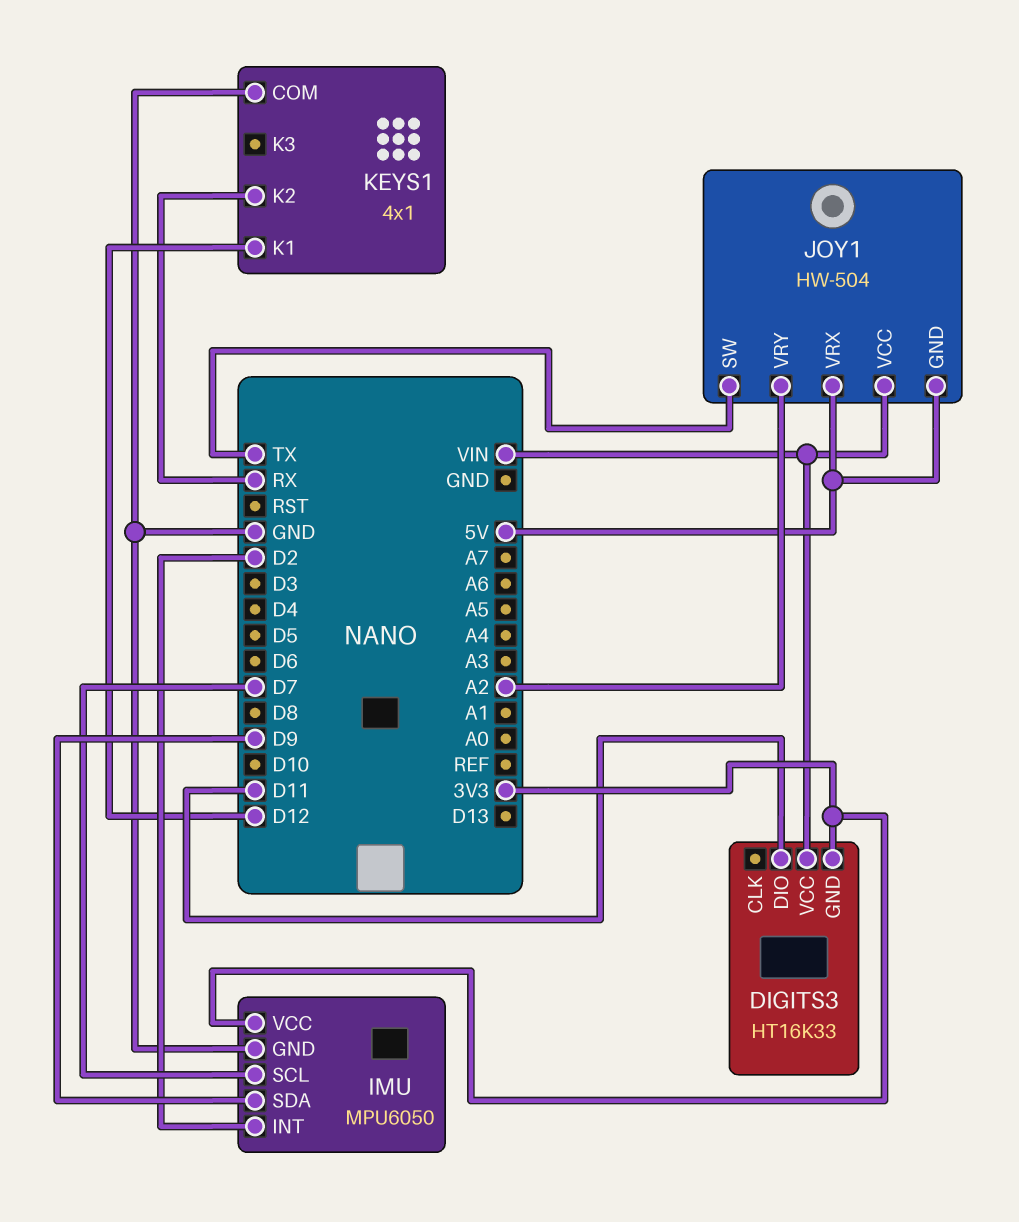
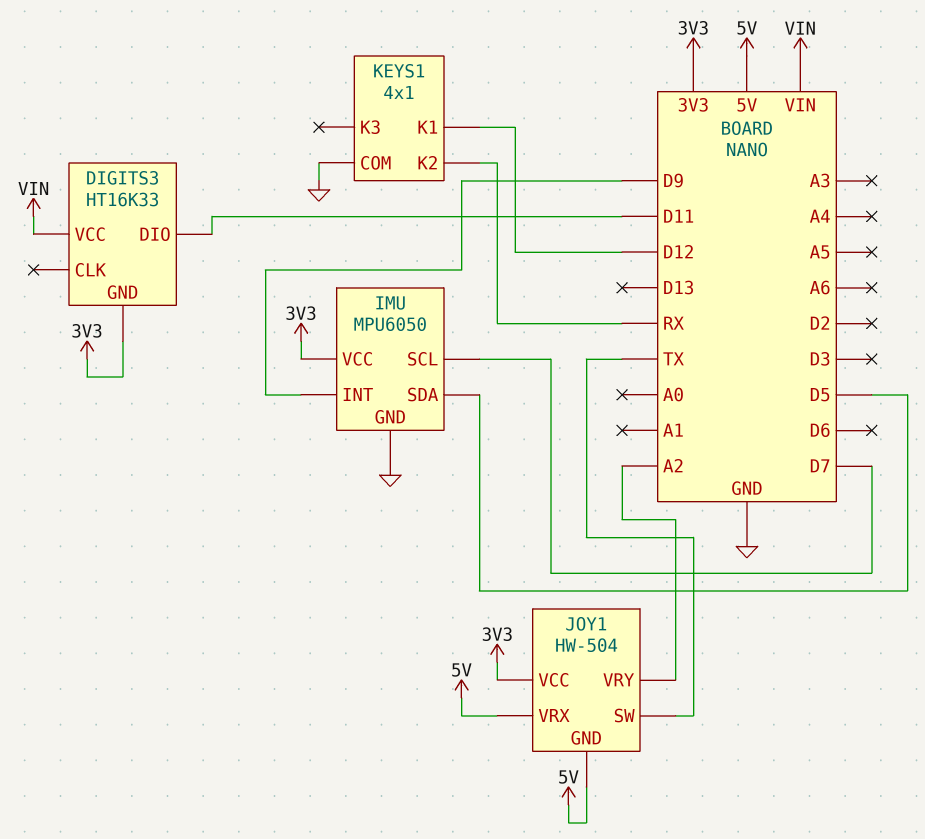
IMU pin INT: D2 -> D9
IMU pin SDA: D9 -> D5
JOY1 pin VCC: VIN -> 3V3

